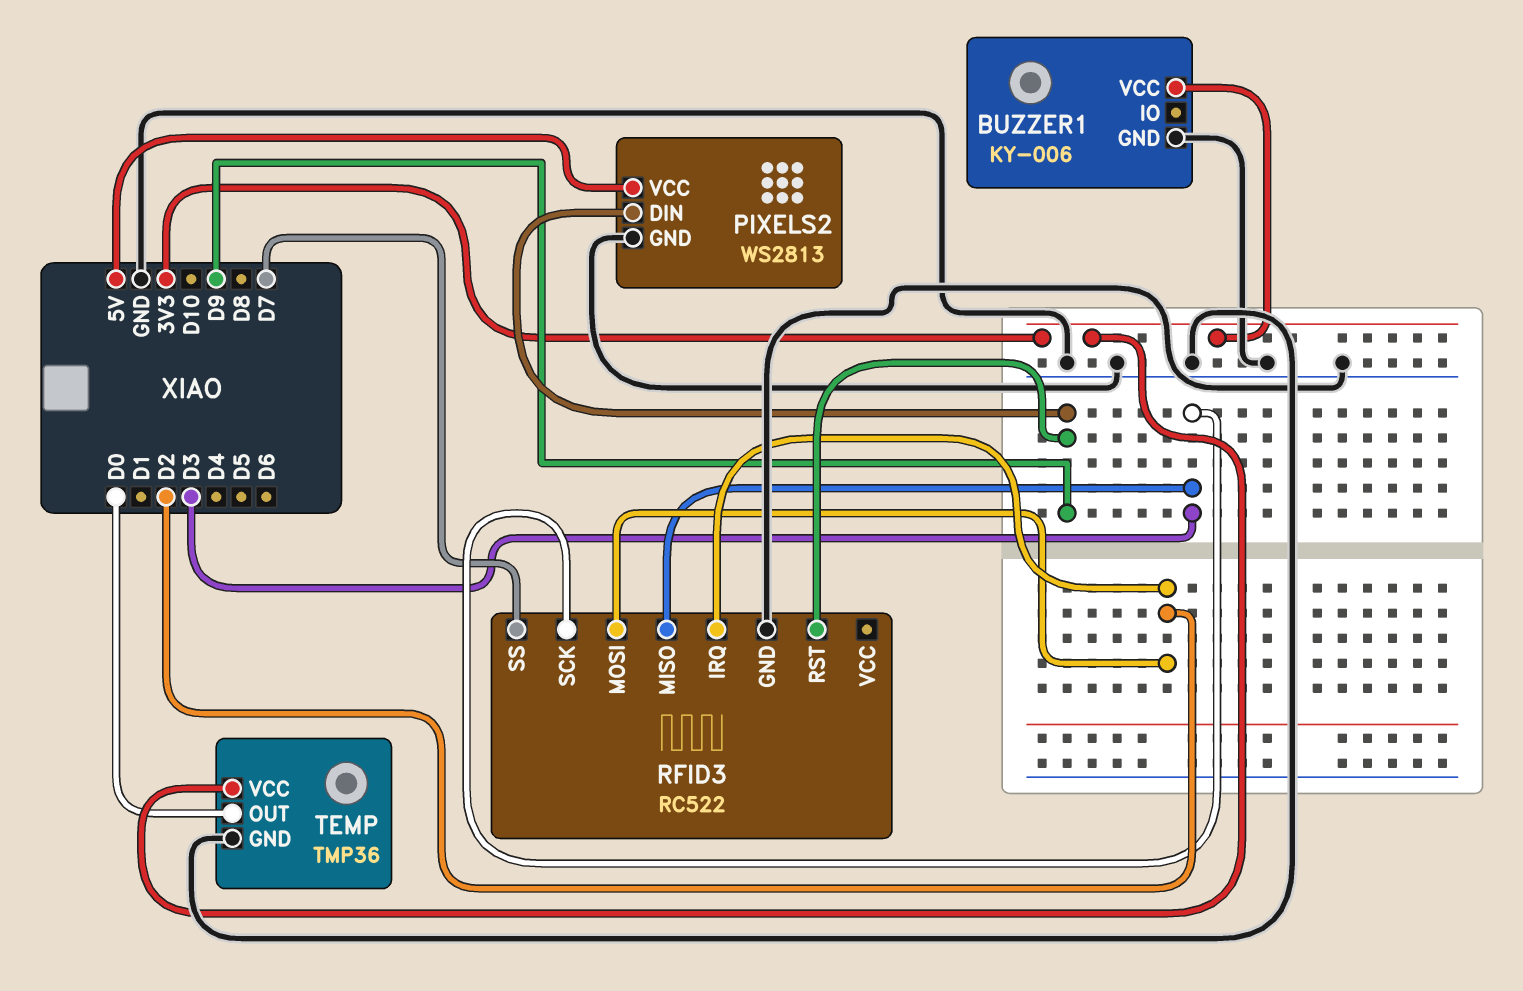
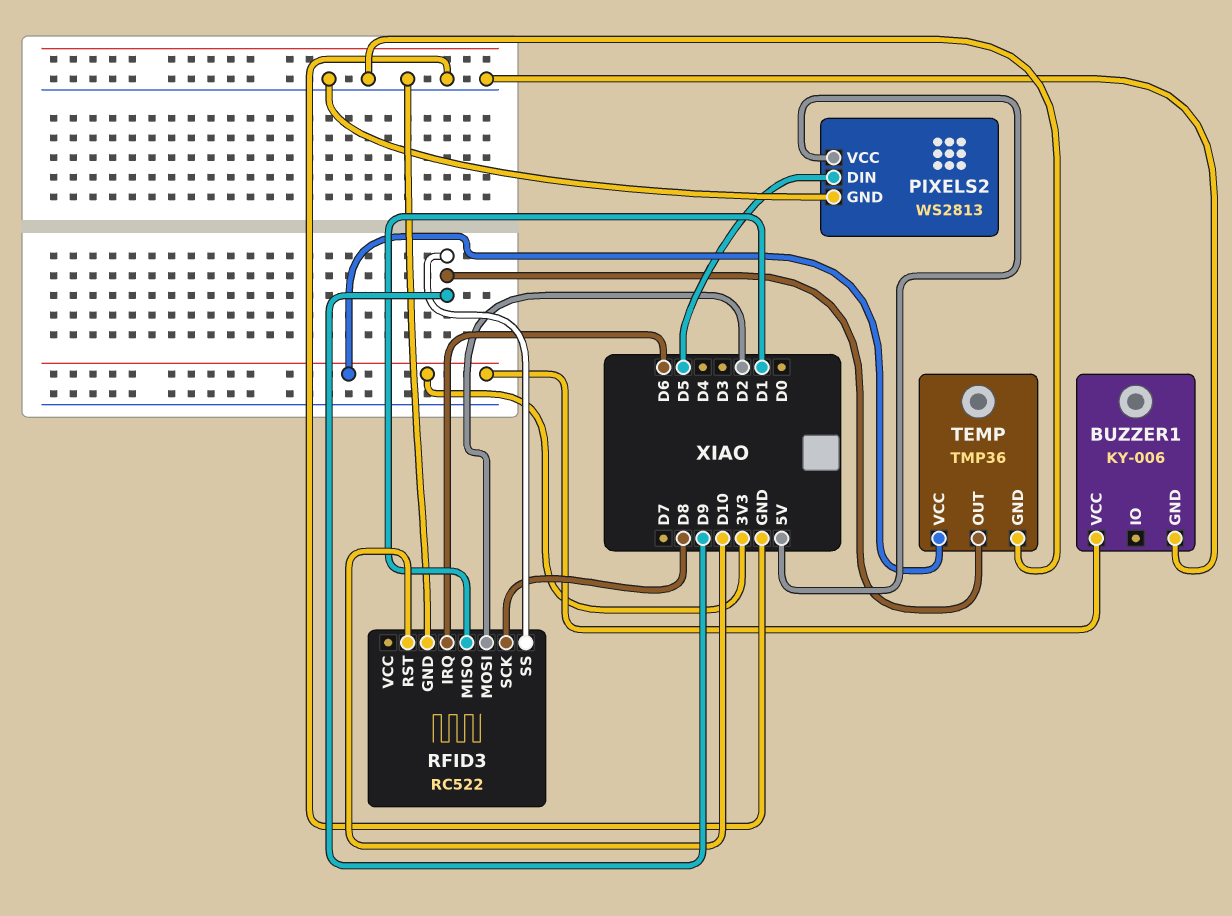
PIXELS2 pin DIN: D9 -> D5
RFID3 pin IRQ: D2 -> D6
RFID3 pin MISO: D3 -> D1
RFID3 pin RST: D9 -> D10
RFID3 pin SCK: D3 -> D8
RFID3 pin SS: D7 -> D9
TEMP pin OUT: D0 -> D9

